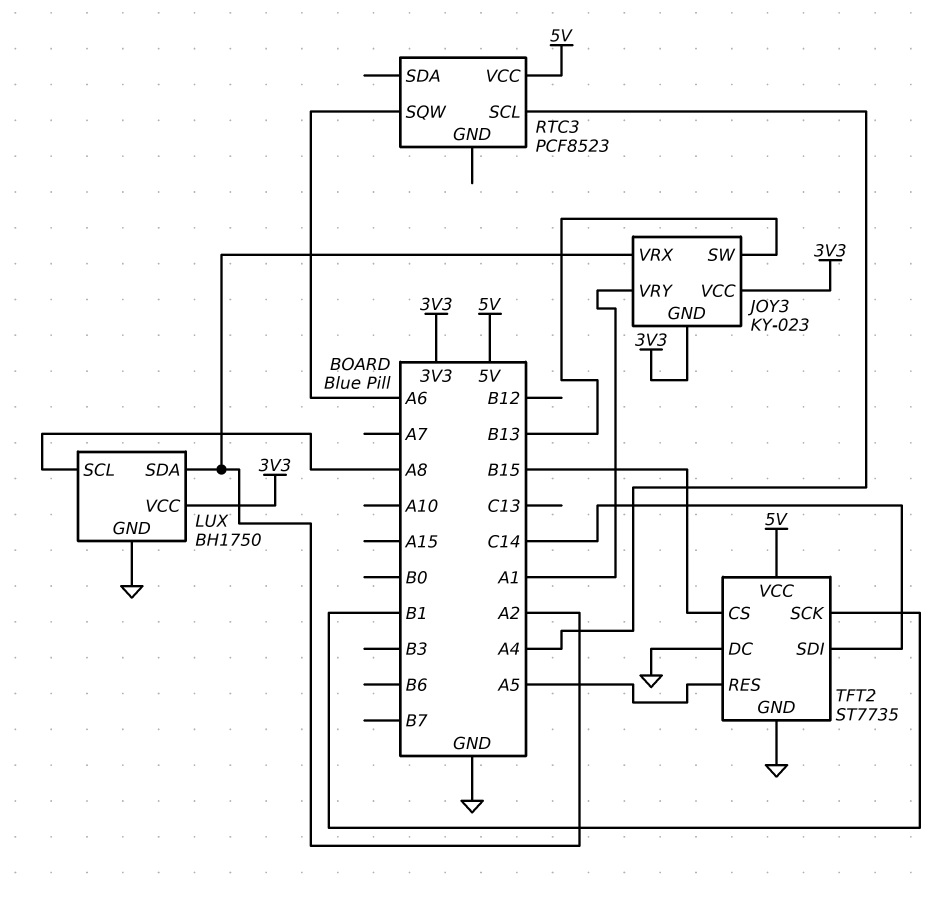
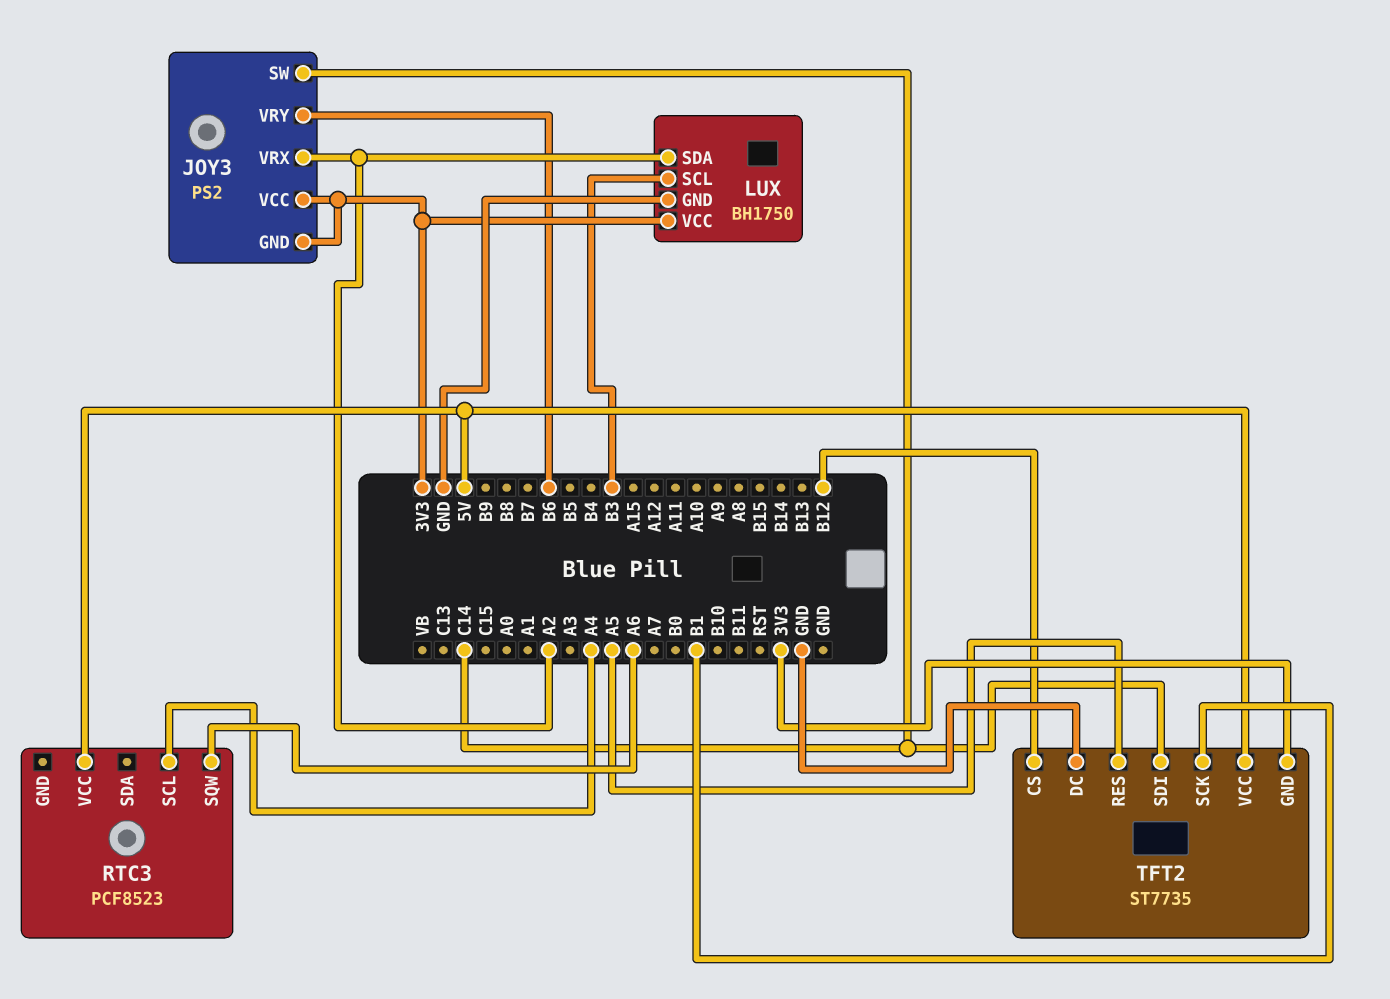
JOY3: KY-023 -> PS2
JOY3 pin SW: B13 -> C14
JOY3 pin VRY: A1 -> B6
LUX pin SCL: A8 -> B3
TFT2 pin CS: B15 -> B12
TFT2 pin GND: GND -> 3V3

